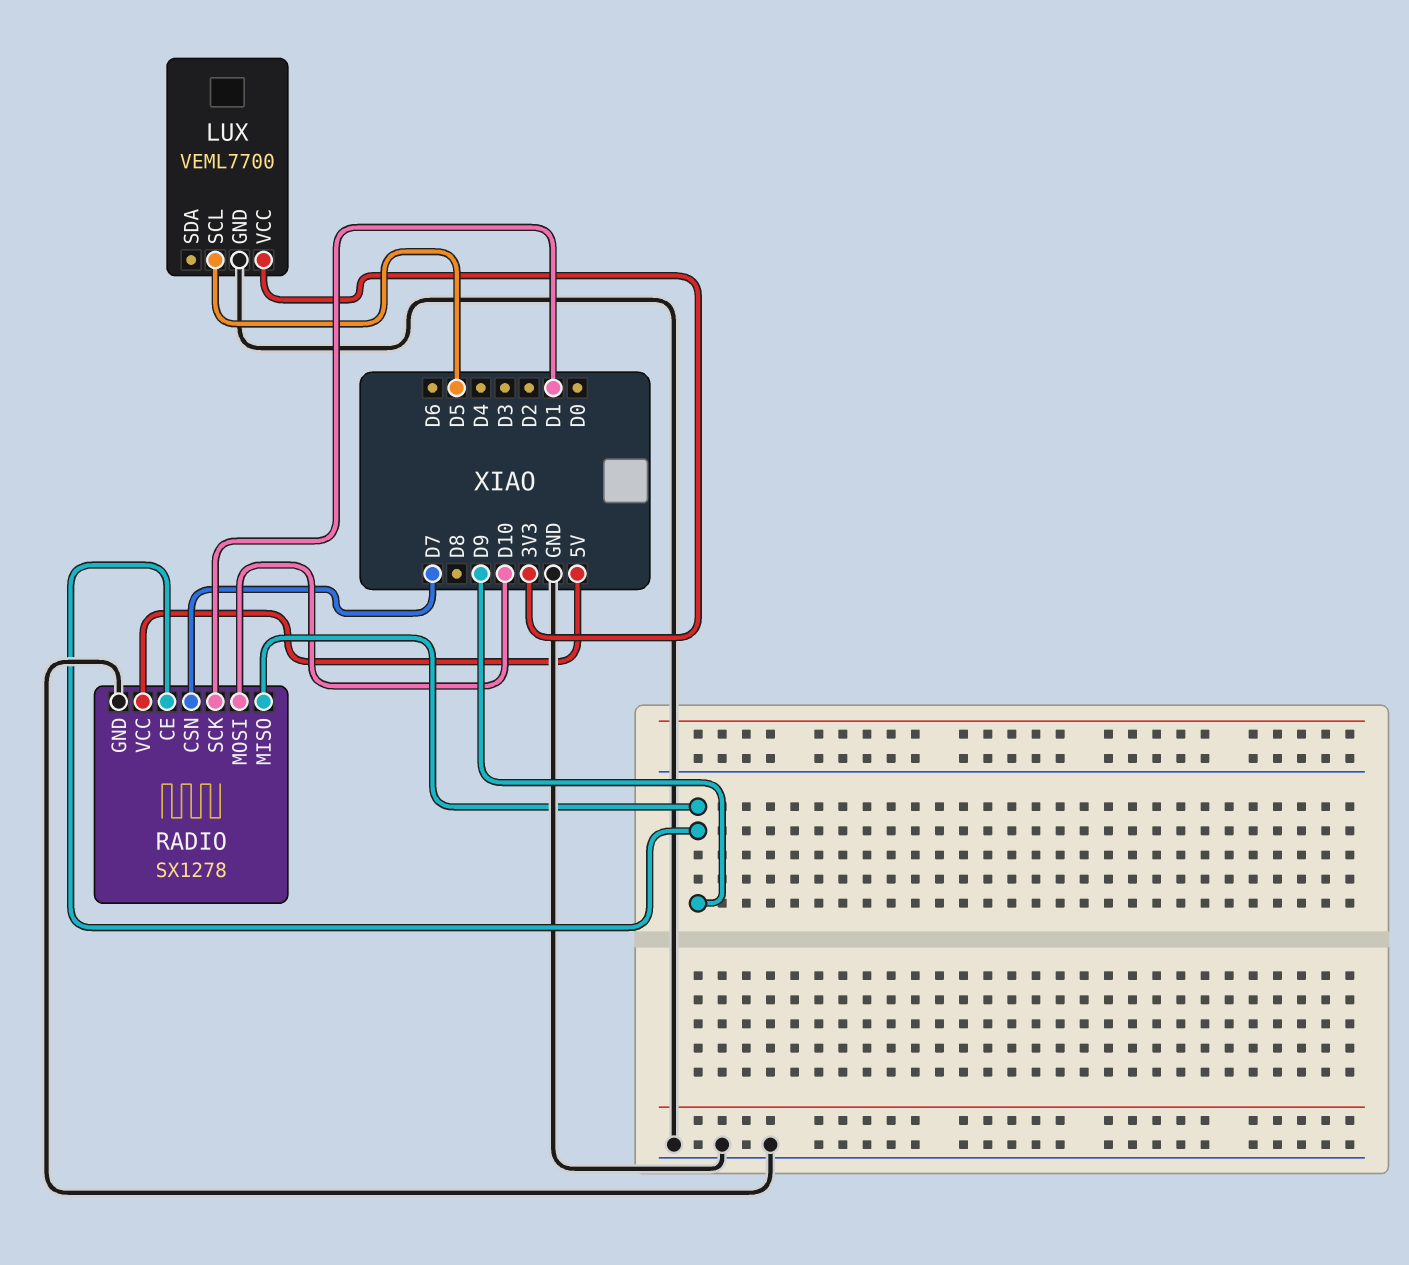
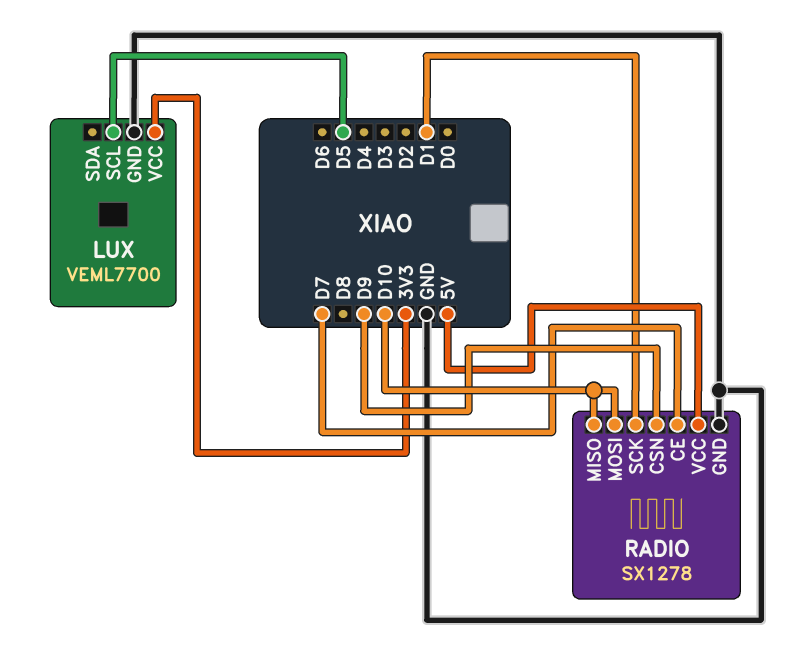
RADIO pin CE: D9 -> D7
RADIO pin CSN: D7 -> D9
RADIO pin MISO: D9 -> D10

